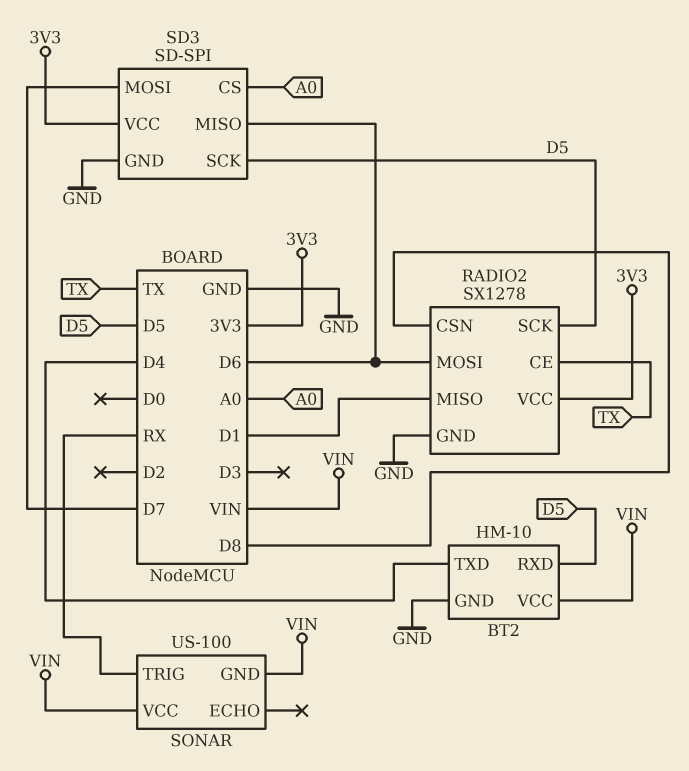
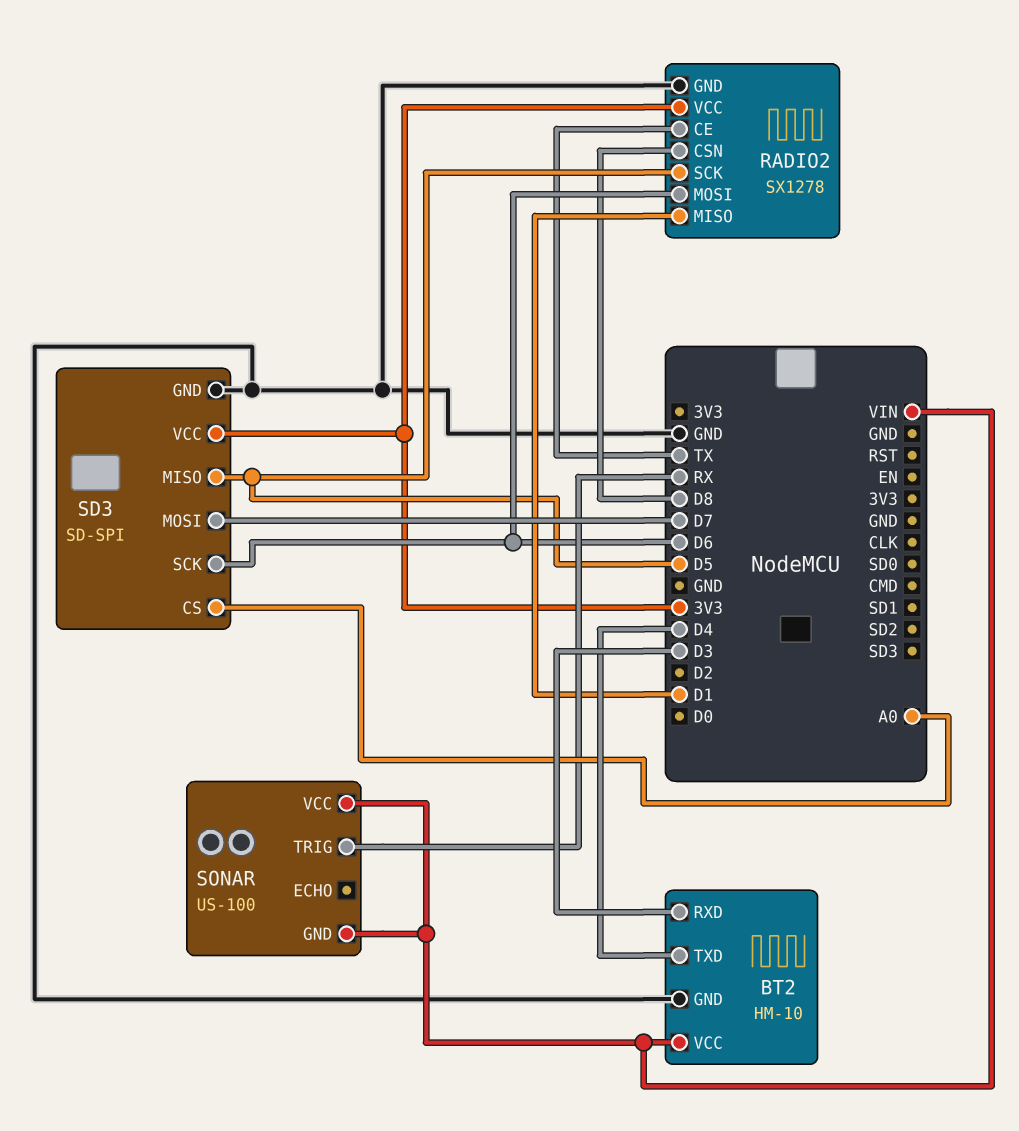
BT2 pin RXD: D5 -> D3
SD3 pin MISO: D6 -> D5
SD3 pin SCK: D5 -> D6

